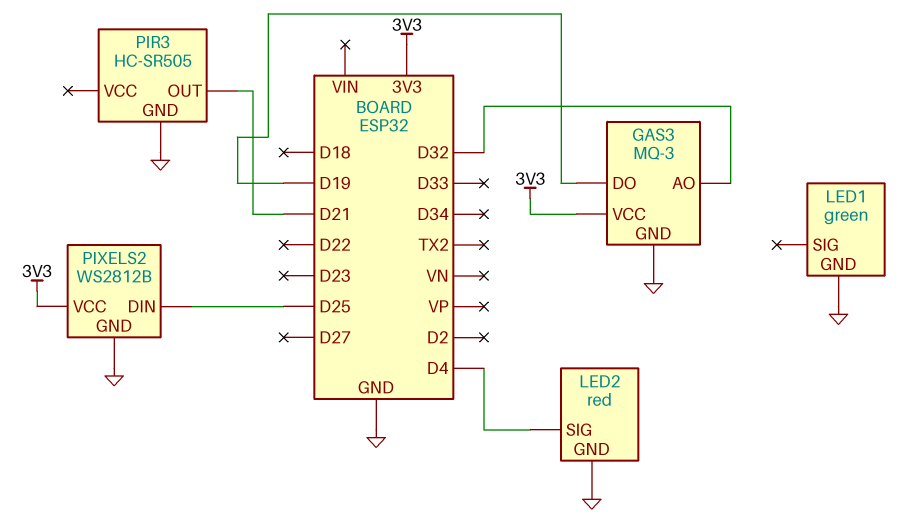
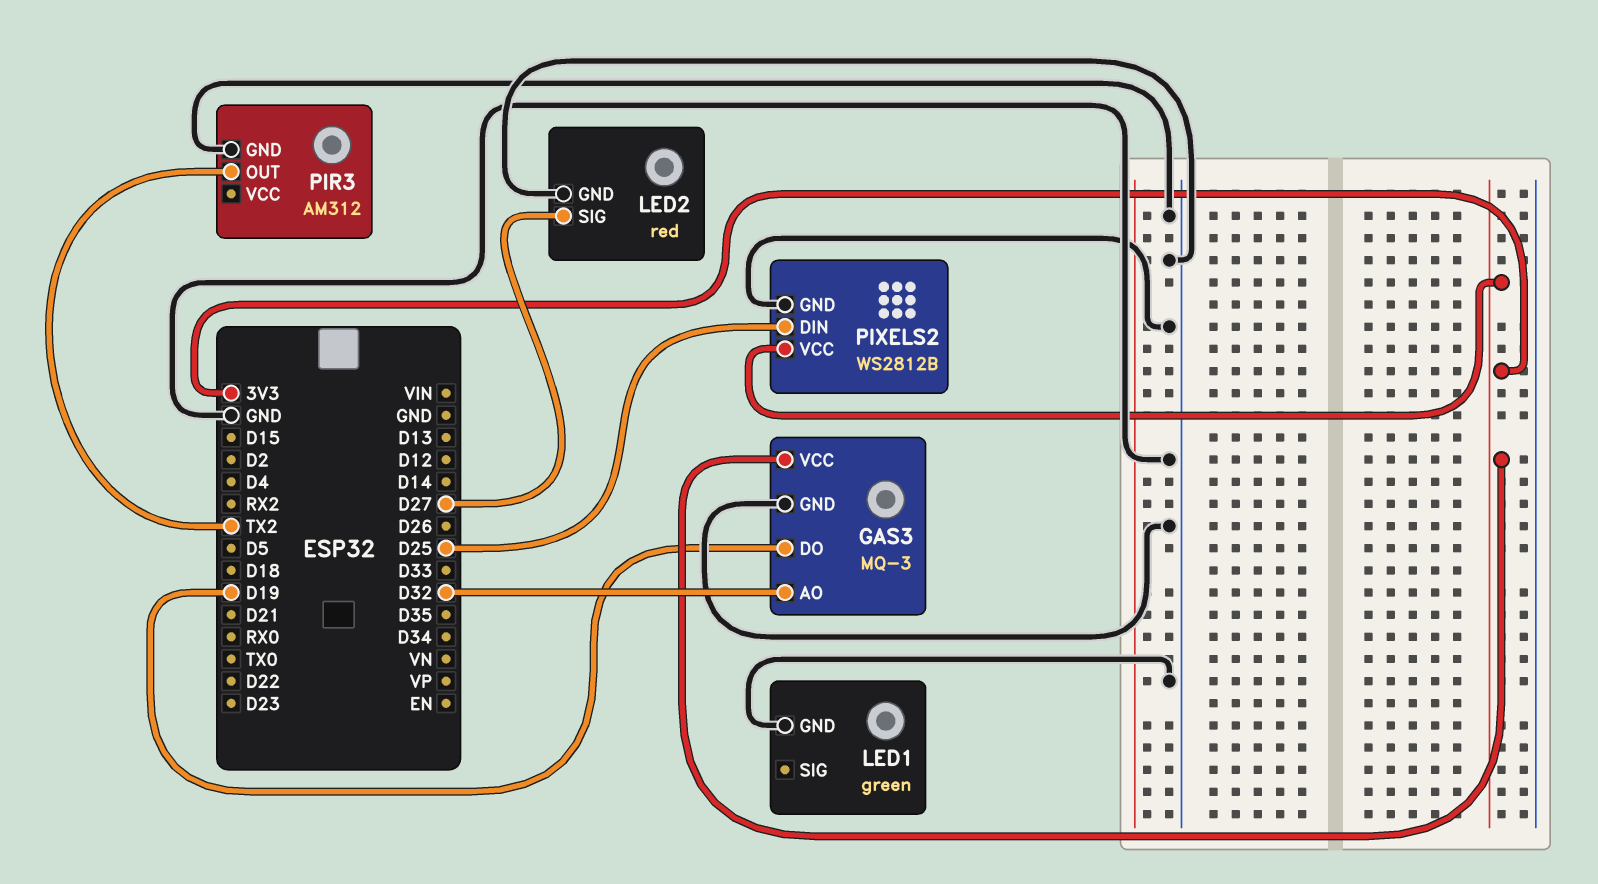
LED2 pin SIG: D4 -> D27
PIR3: HC-SR505 -> AM312
PIR3 pin OUT: D21 -> TX2

